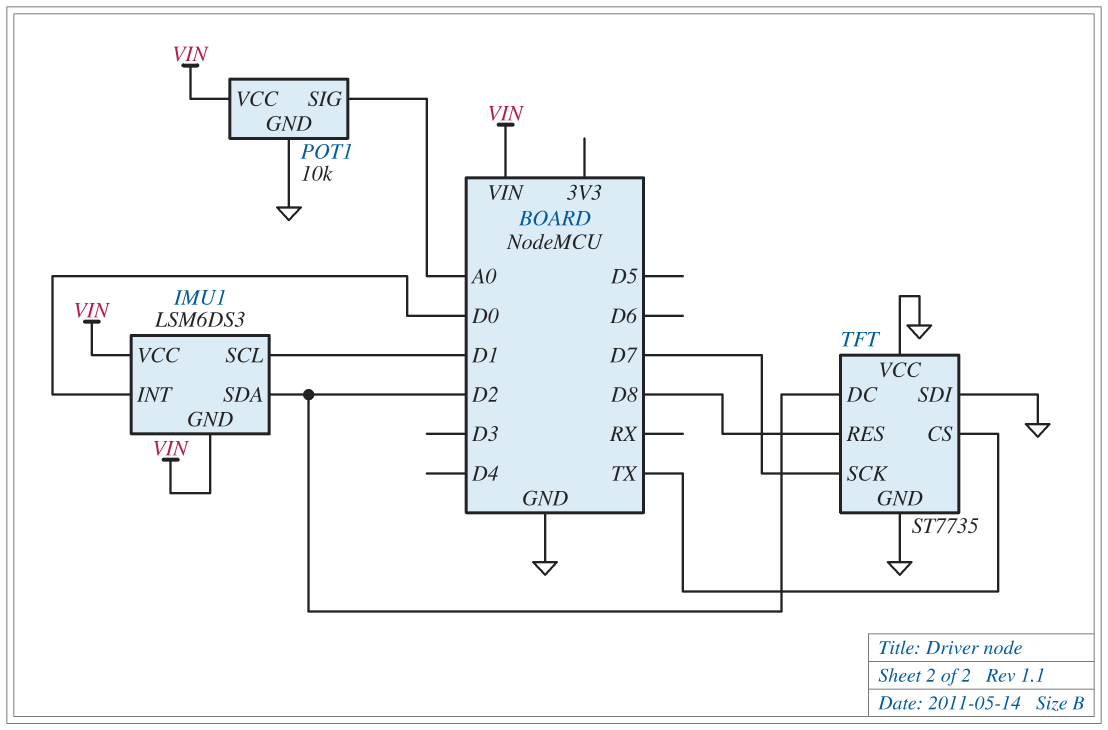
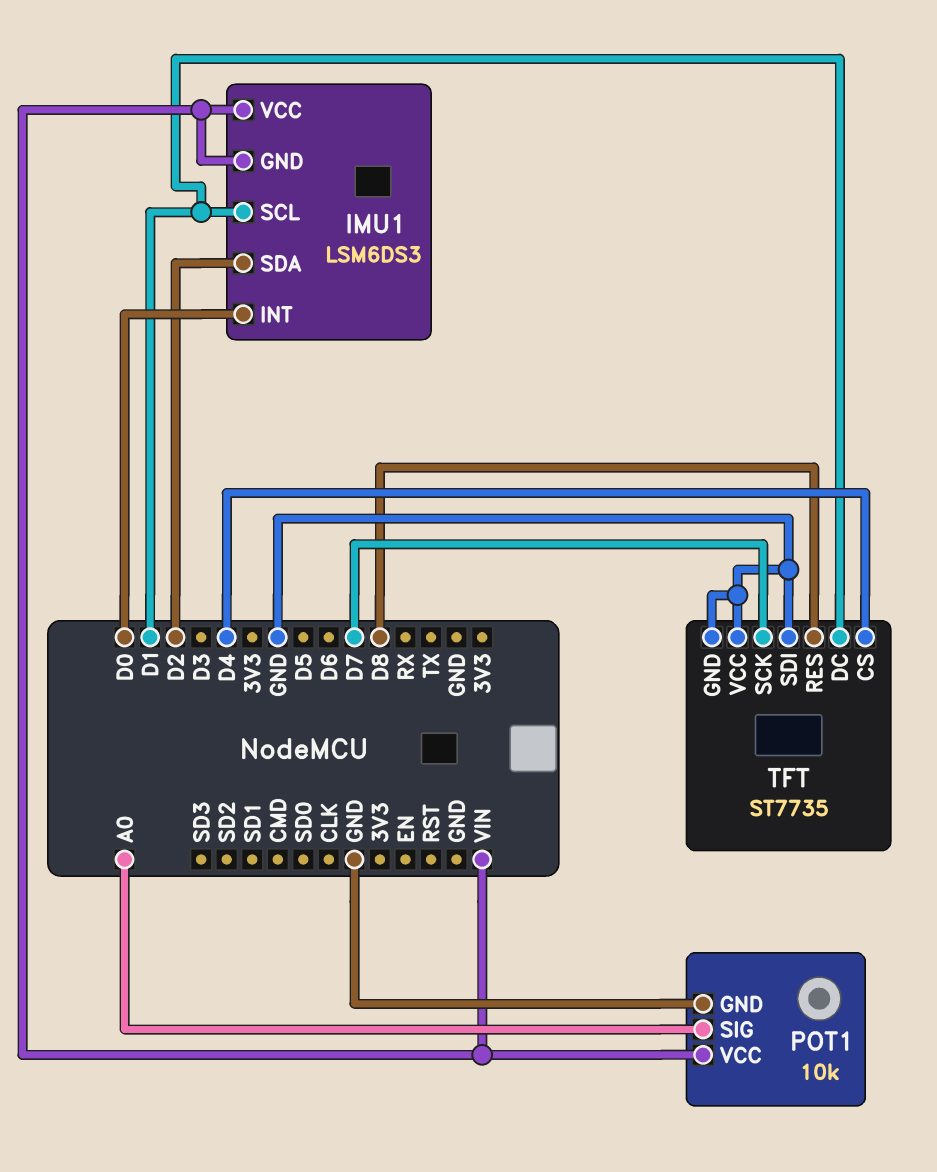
TFT pin CS: TX -> D4
TFT pin DC: D2 -> D1

